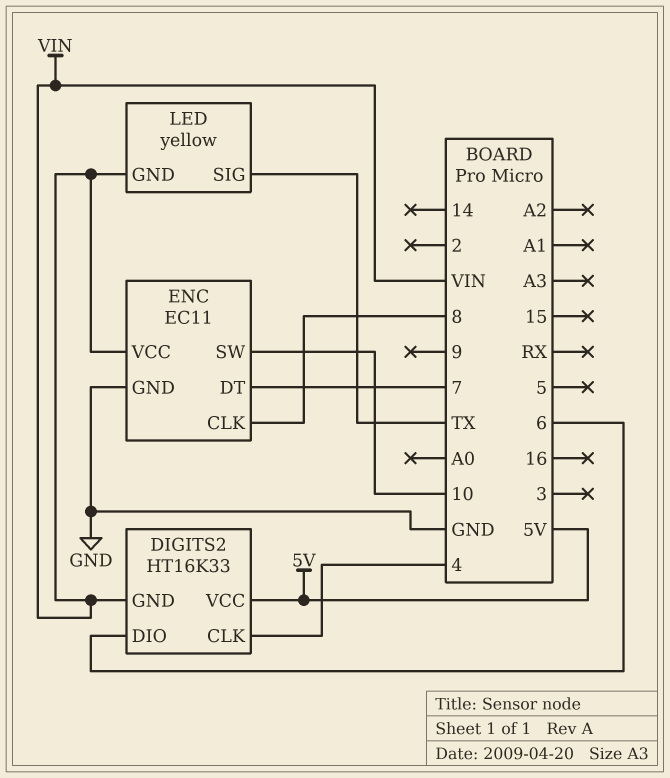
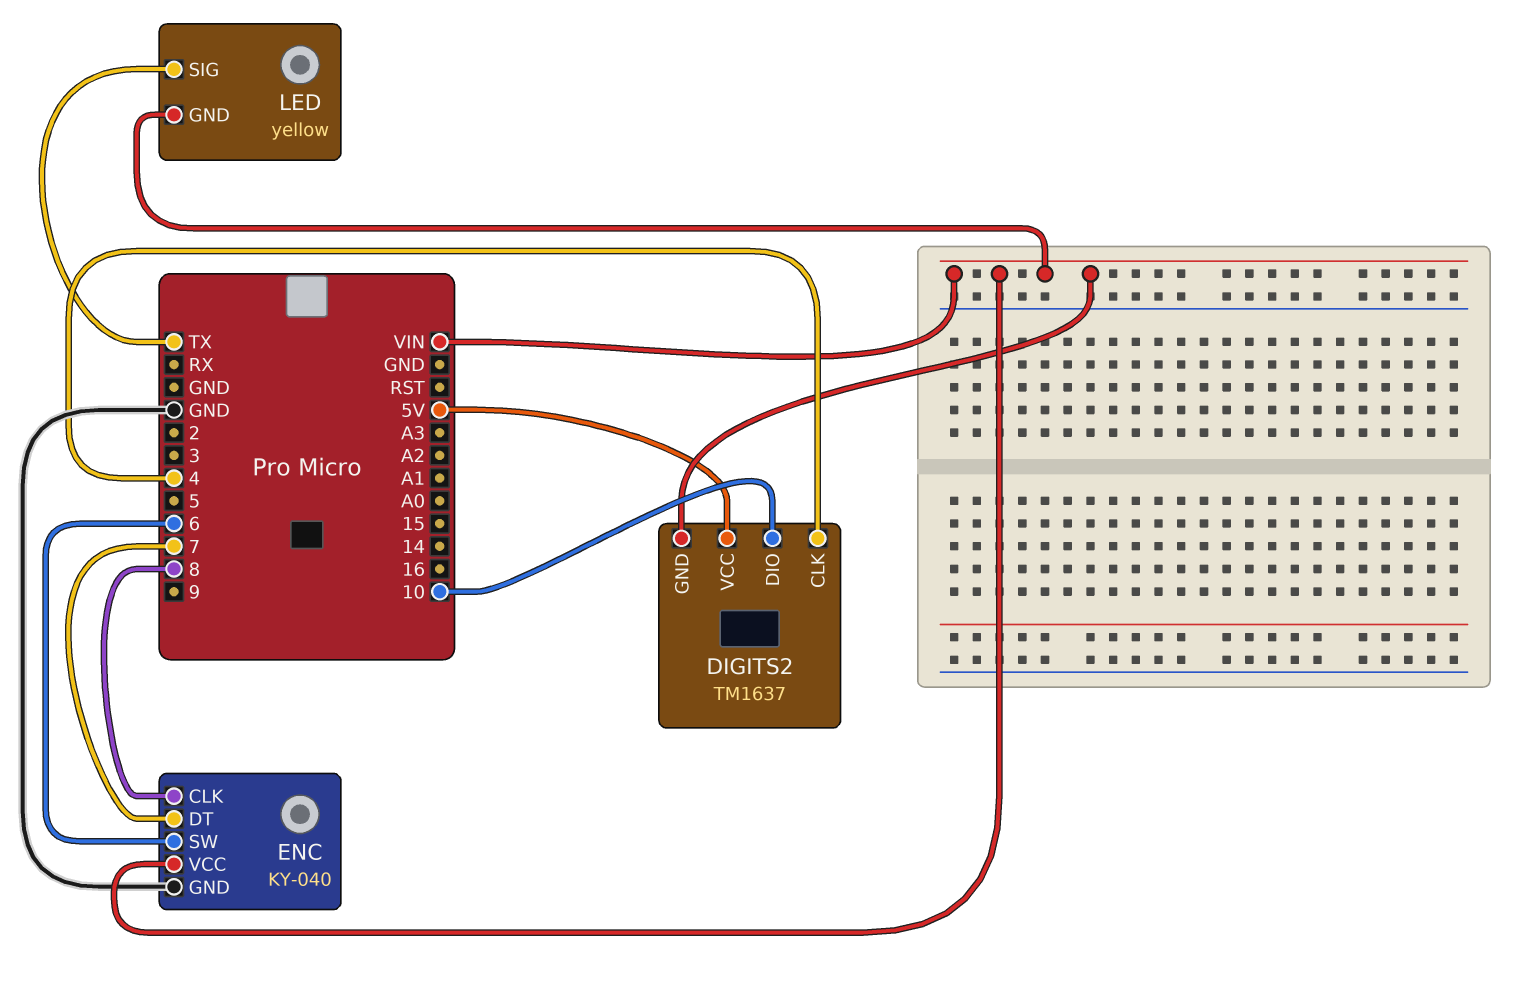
DIGITS2: HT16K33 -> TM1637
DIGITS2 pin DIO: 6 -> 10
ENC: EC11 -> KY-040
ENC pin SW: 10 -> 6

